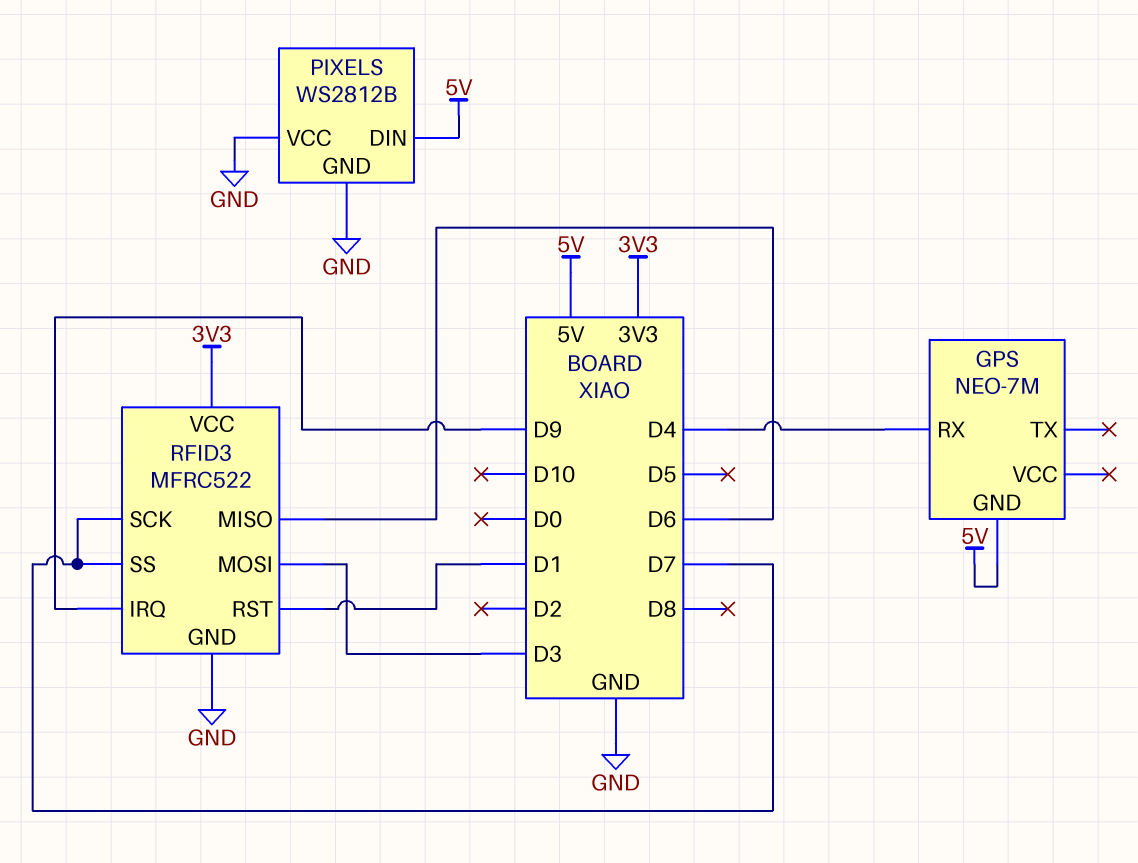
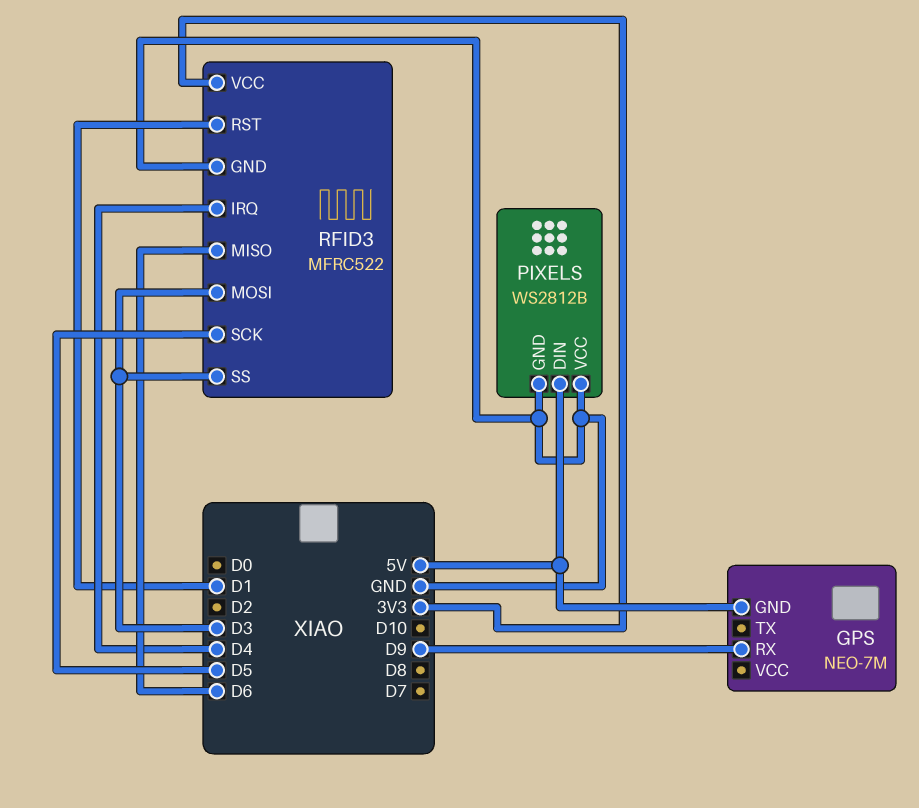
GPS pin RX: D4 -> D9
RFID3 pin IRQ: D9 -> D4
RFID3 pin SCK: D7 -> D5
RFID3 pin SS: D7 -> D3

